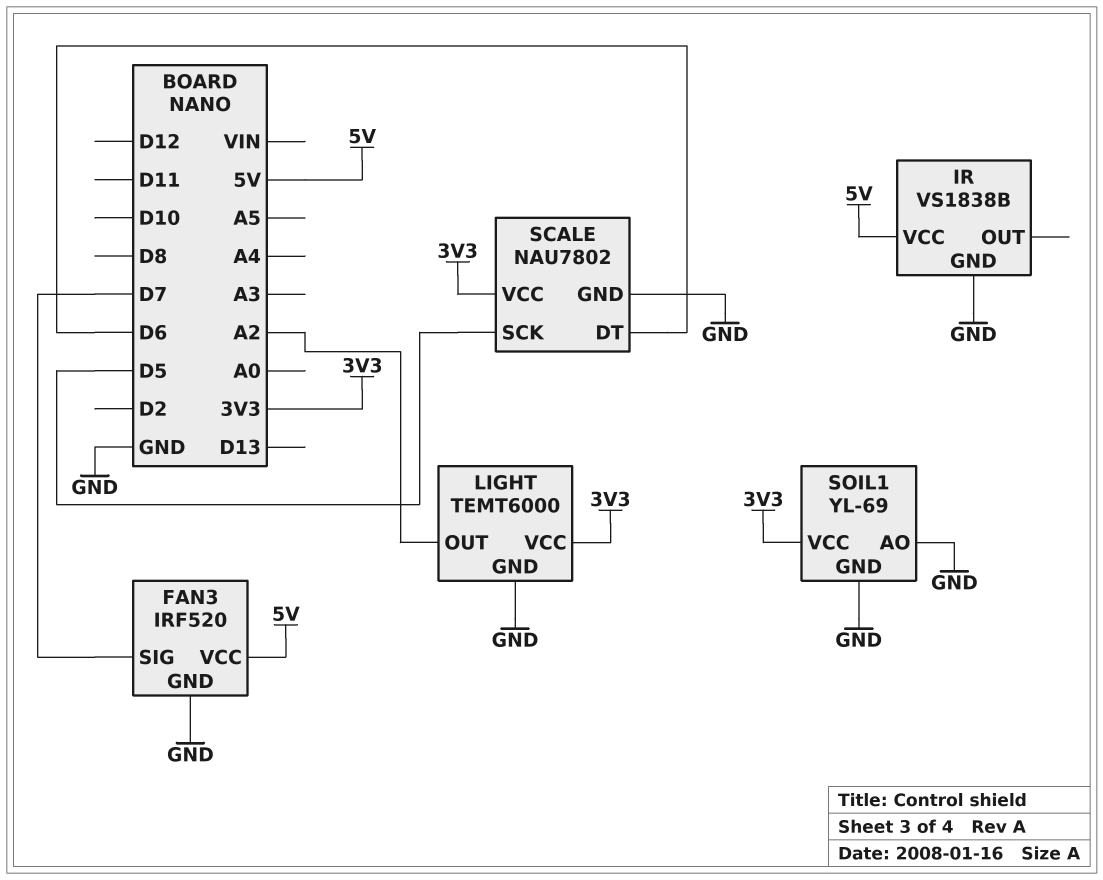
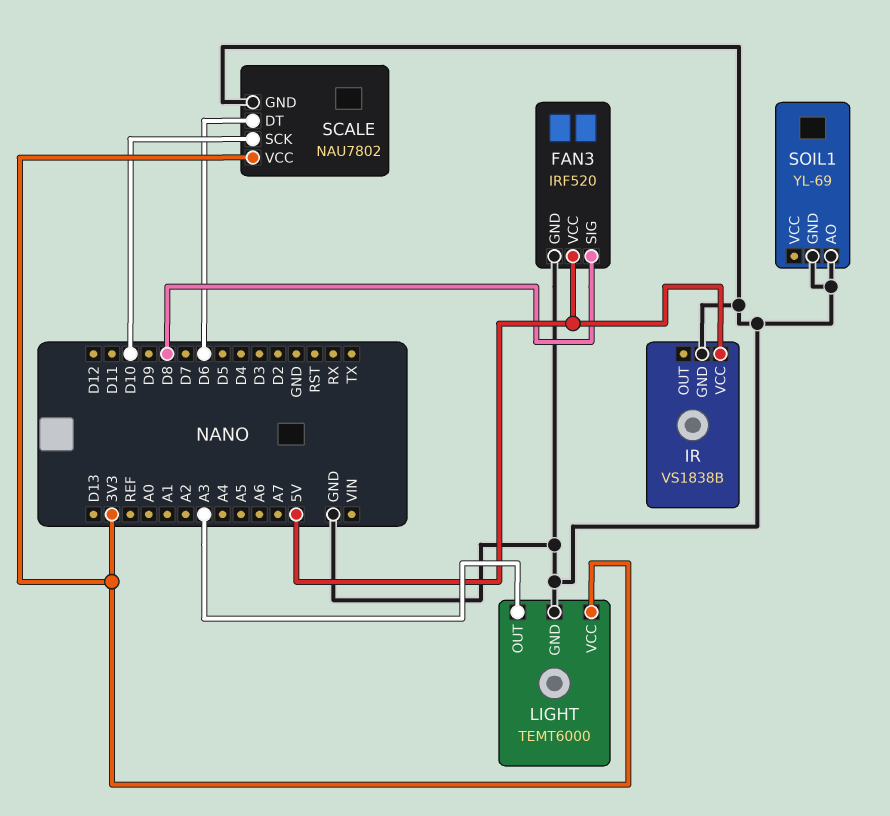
FAN3 pin SIG: D7 -> D8
LIGHT pin OUT: A2 -> A3
SCALE pin SCK: D5 -> D10
SOIL1 pin VCC: 3V3 -> none

